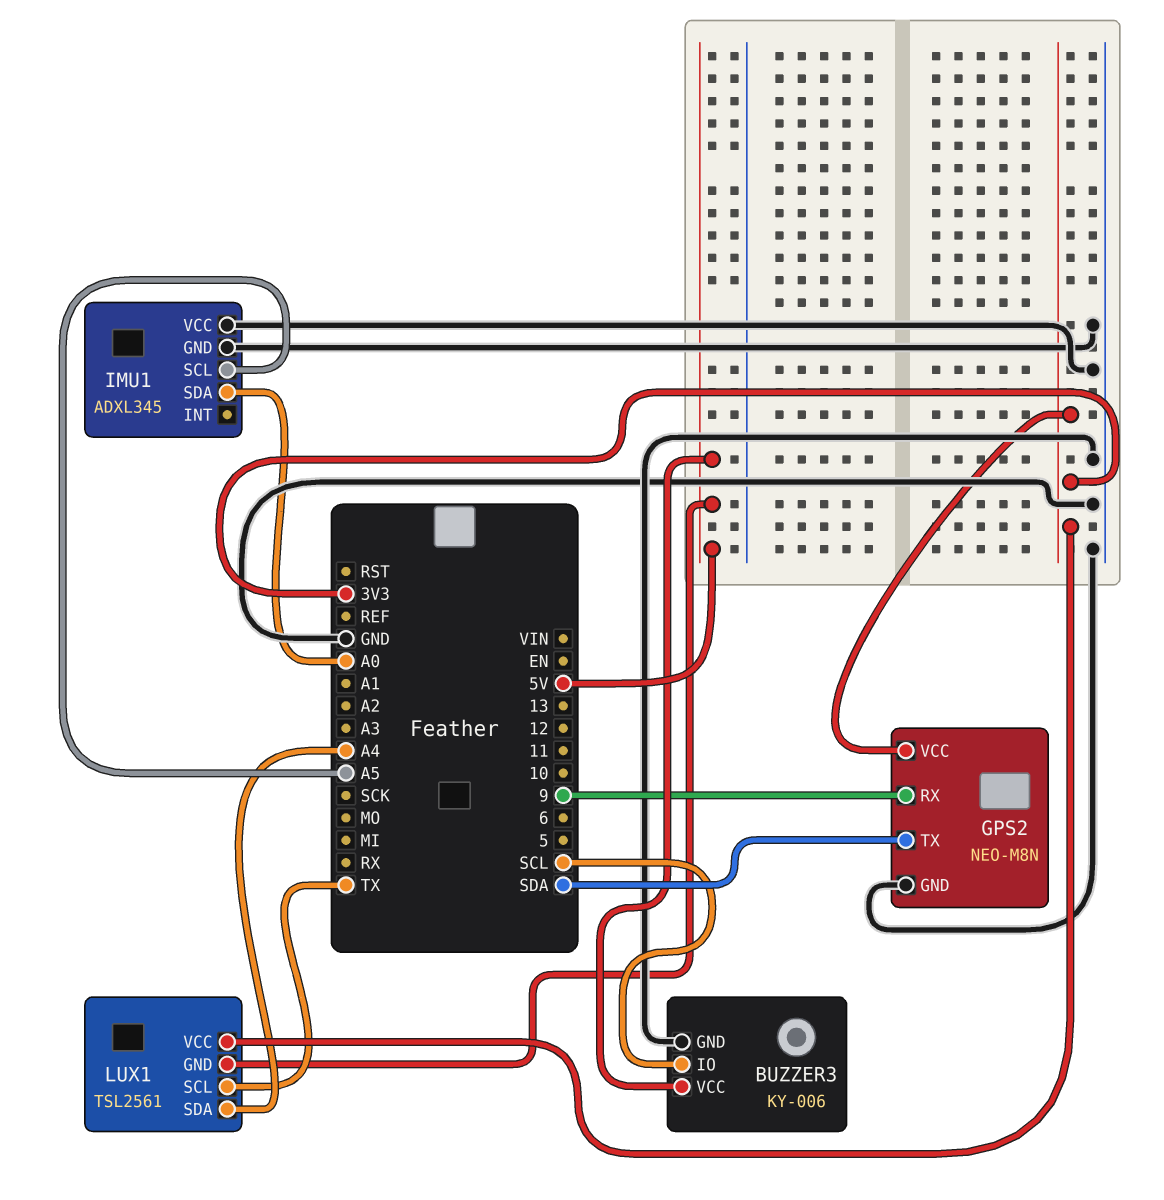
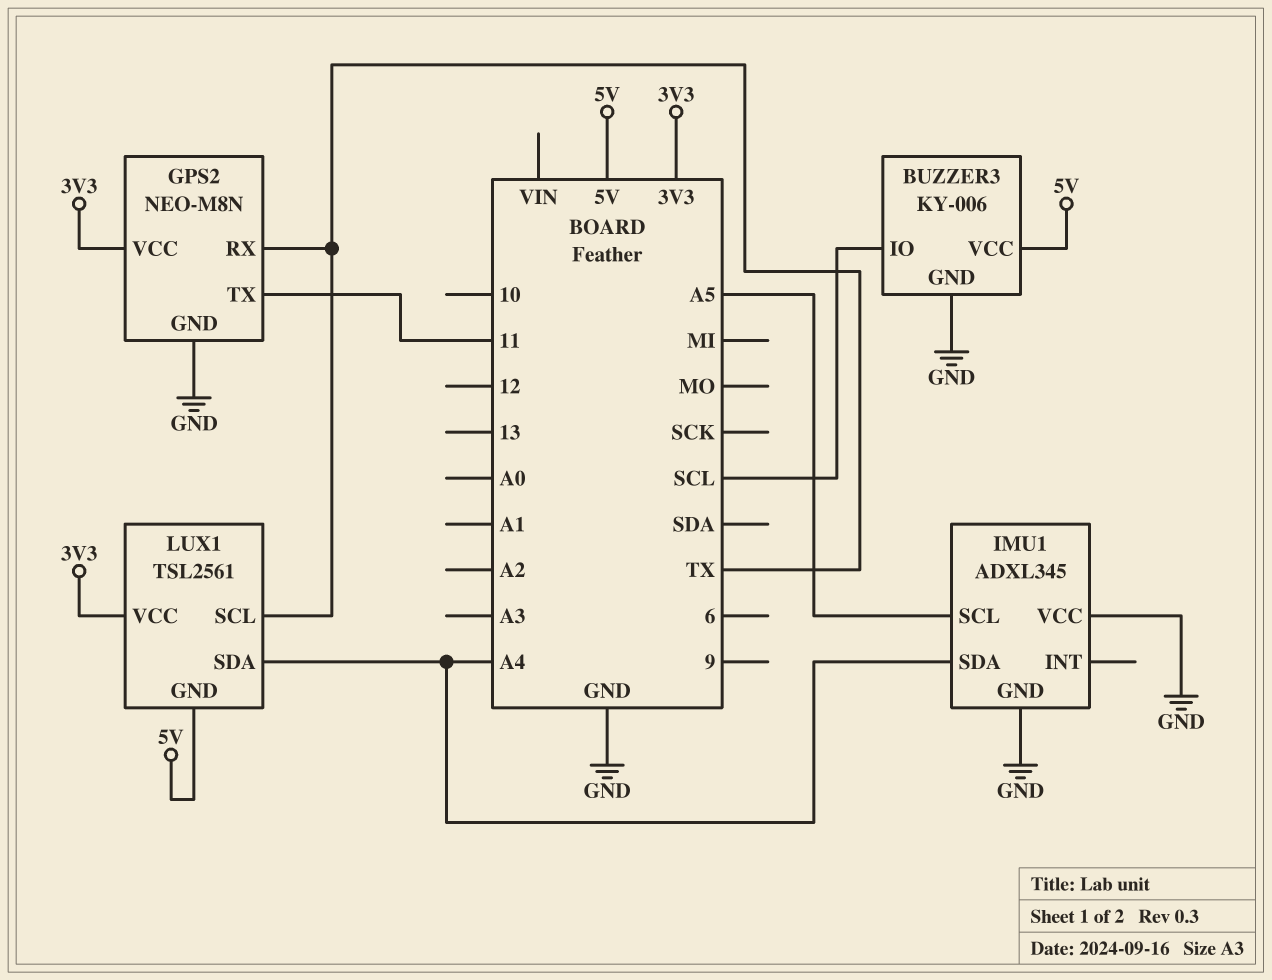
GPS2 pin RX: 9 -> TX
GPS2 pin TX: SDA -> 11
IMU1 pin SDA: A0 -> A4

